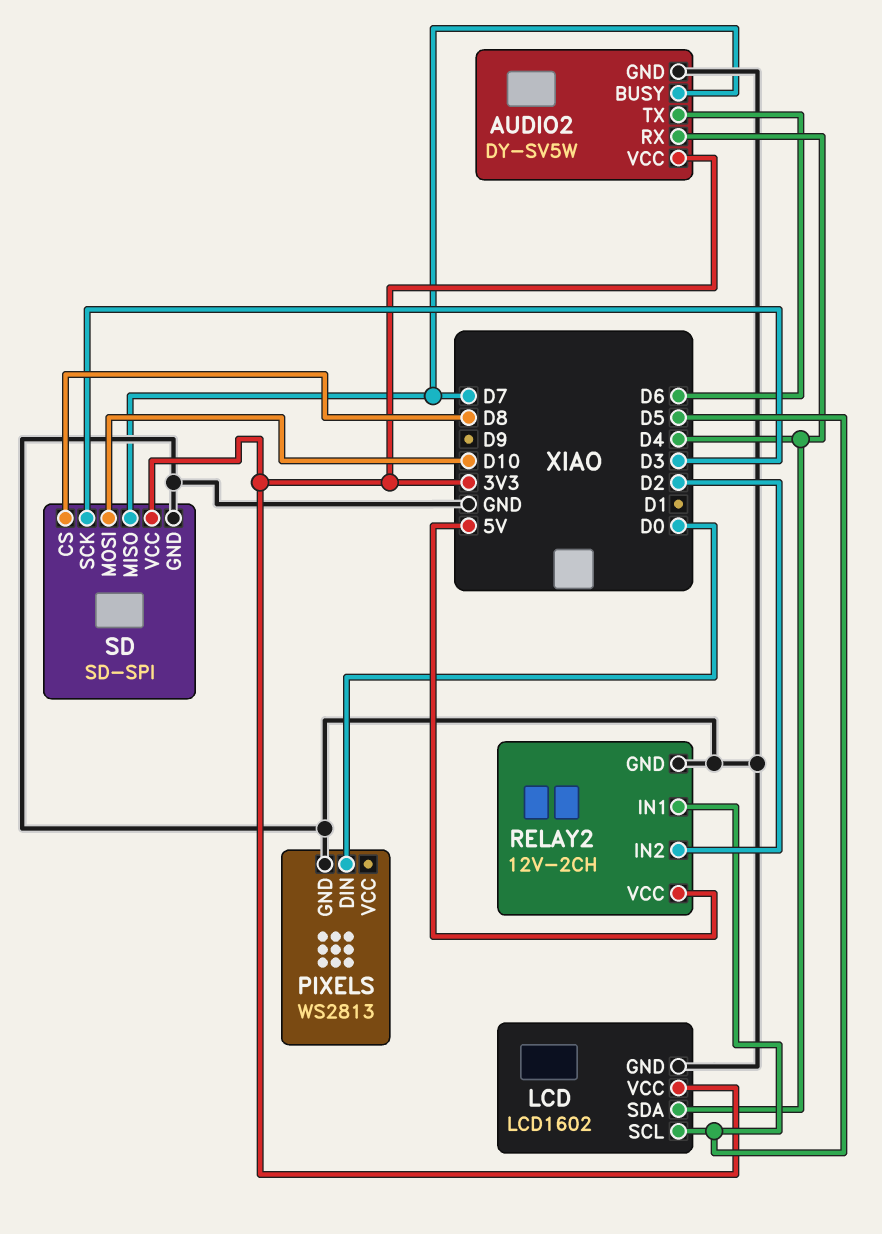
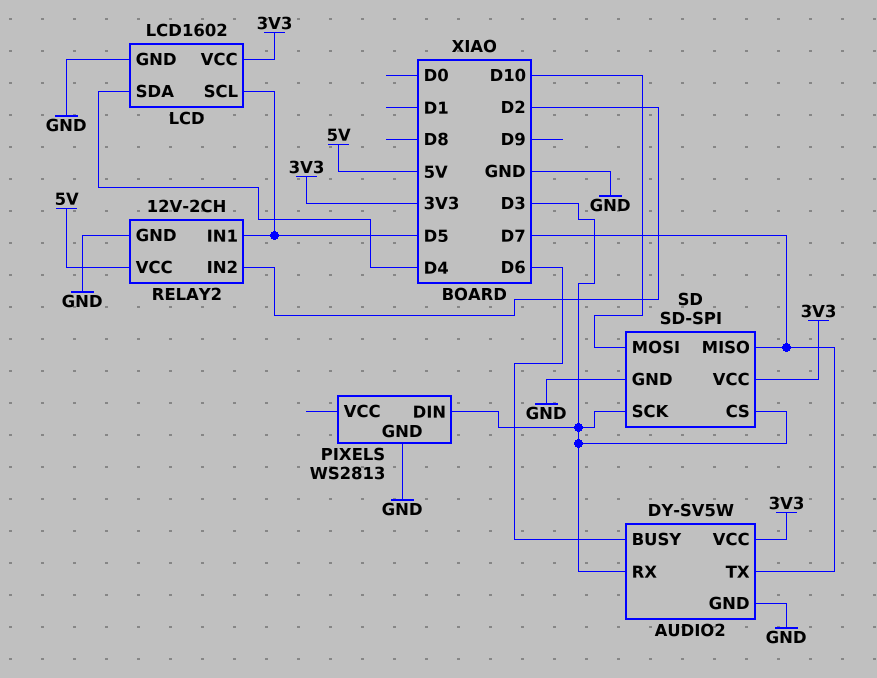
AUDIO2 pin BUSY: D7 -> D6
AUDIO2 pin RX: D4 -> D3
AUDIO2 pin TX: D6 -> D7
PIXELS pin DIN: D0 -> D3
SD pin CS: D8 -> D3

